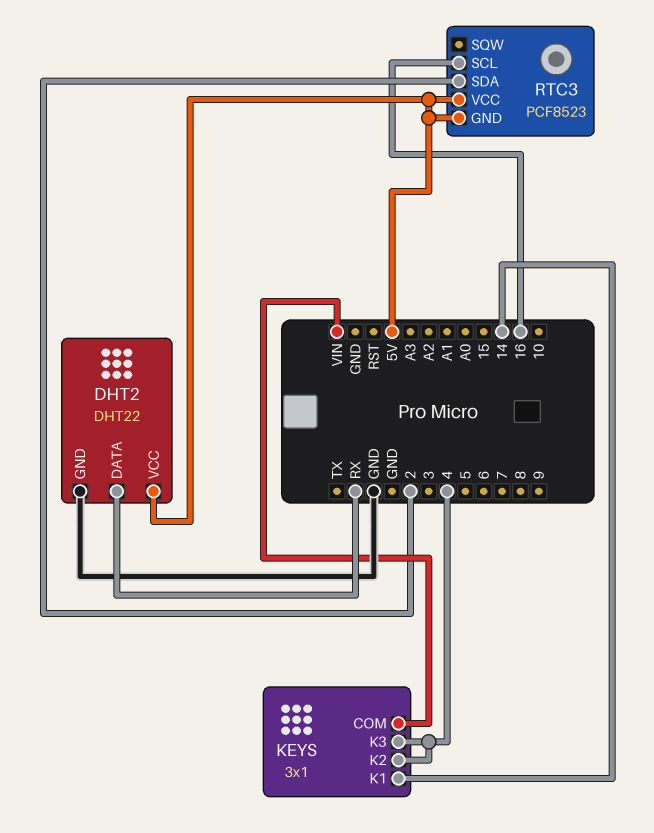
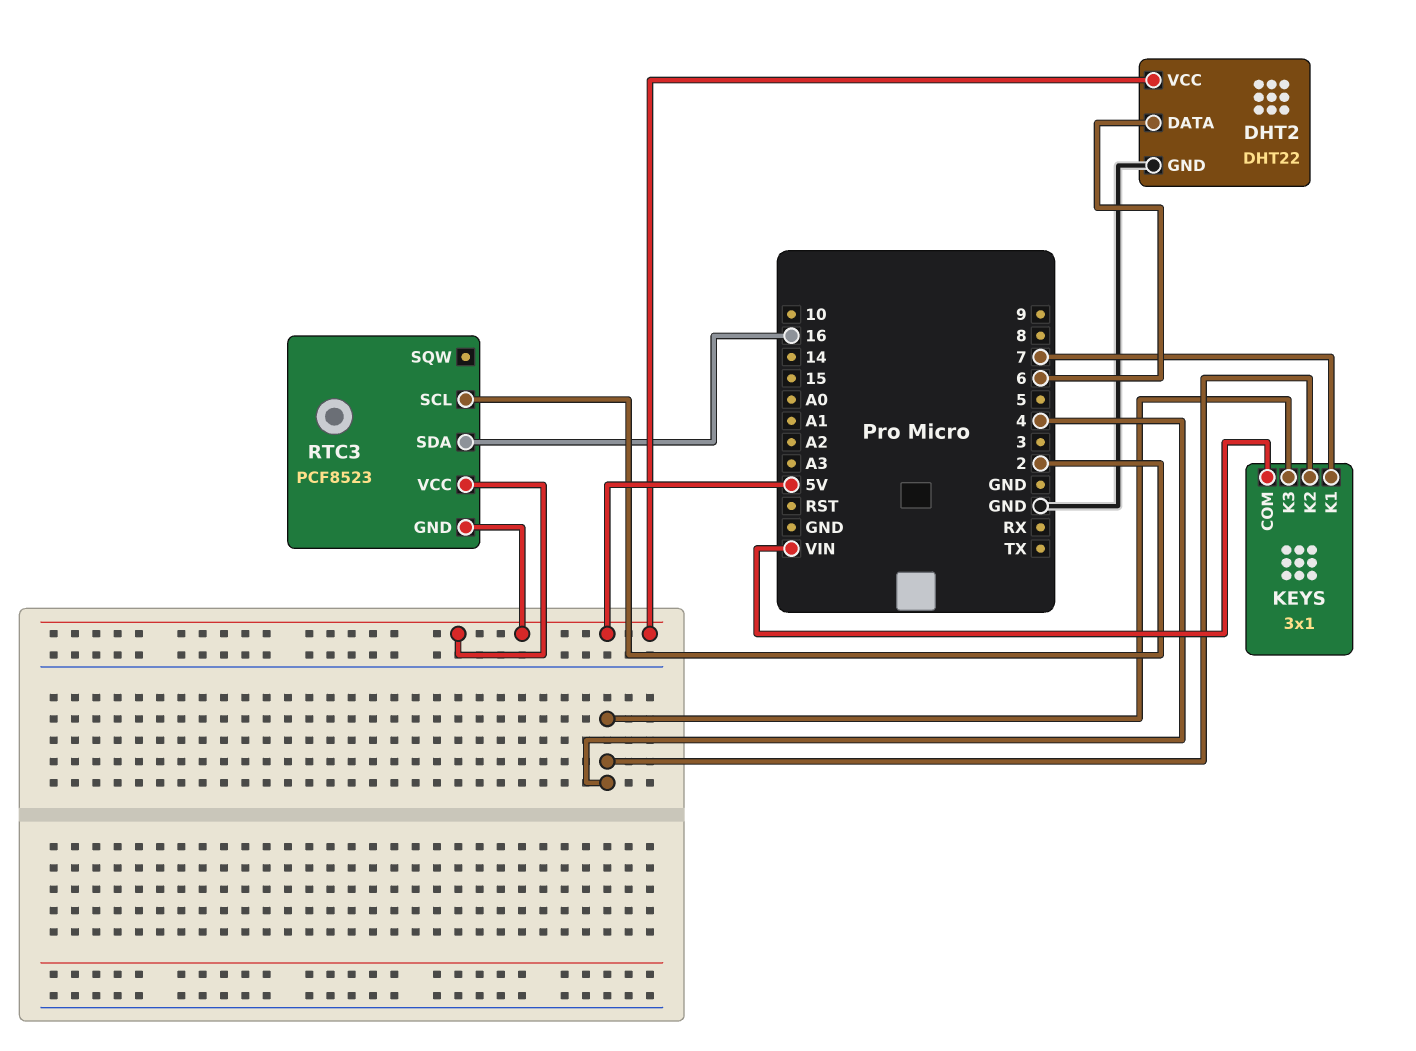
DHT2 pin DATA: RX -> 6
KEYS pin K1: 14 -> 7
RTC3 pin SCL: 16 -> 2
RTC3 pin SDA: 2 -> 16

